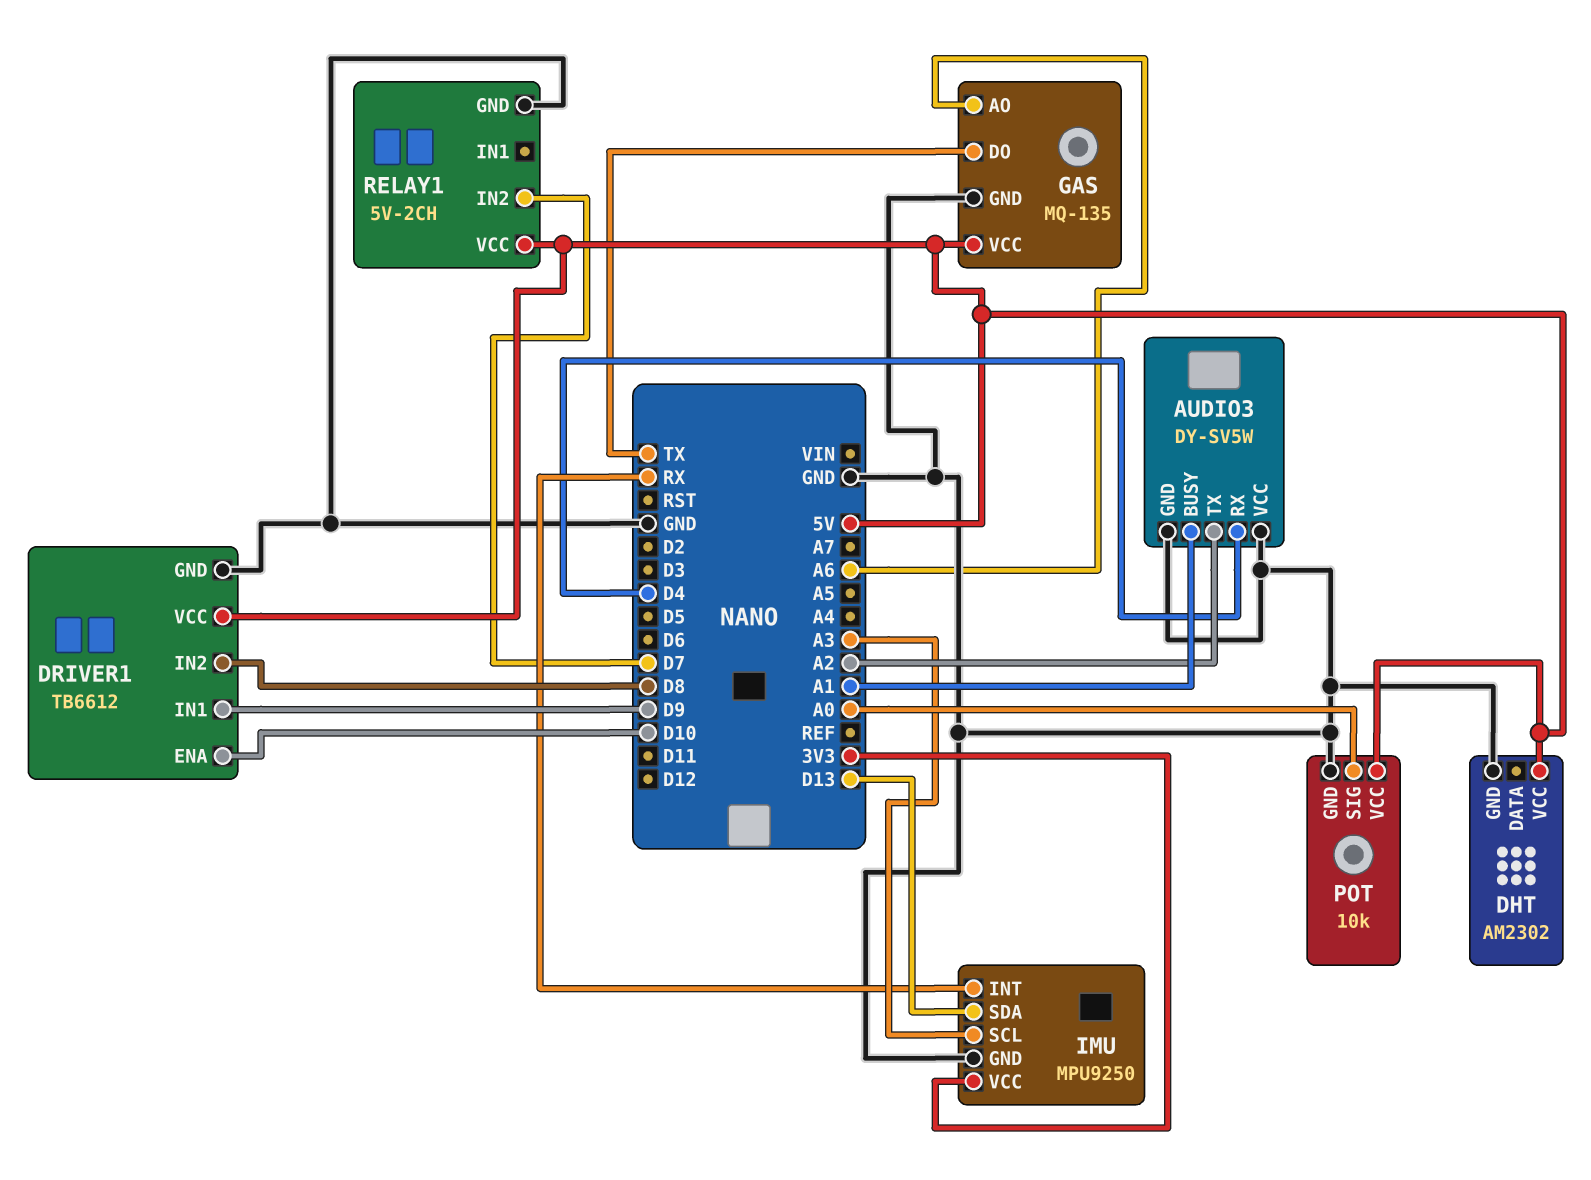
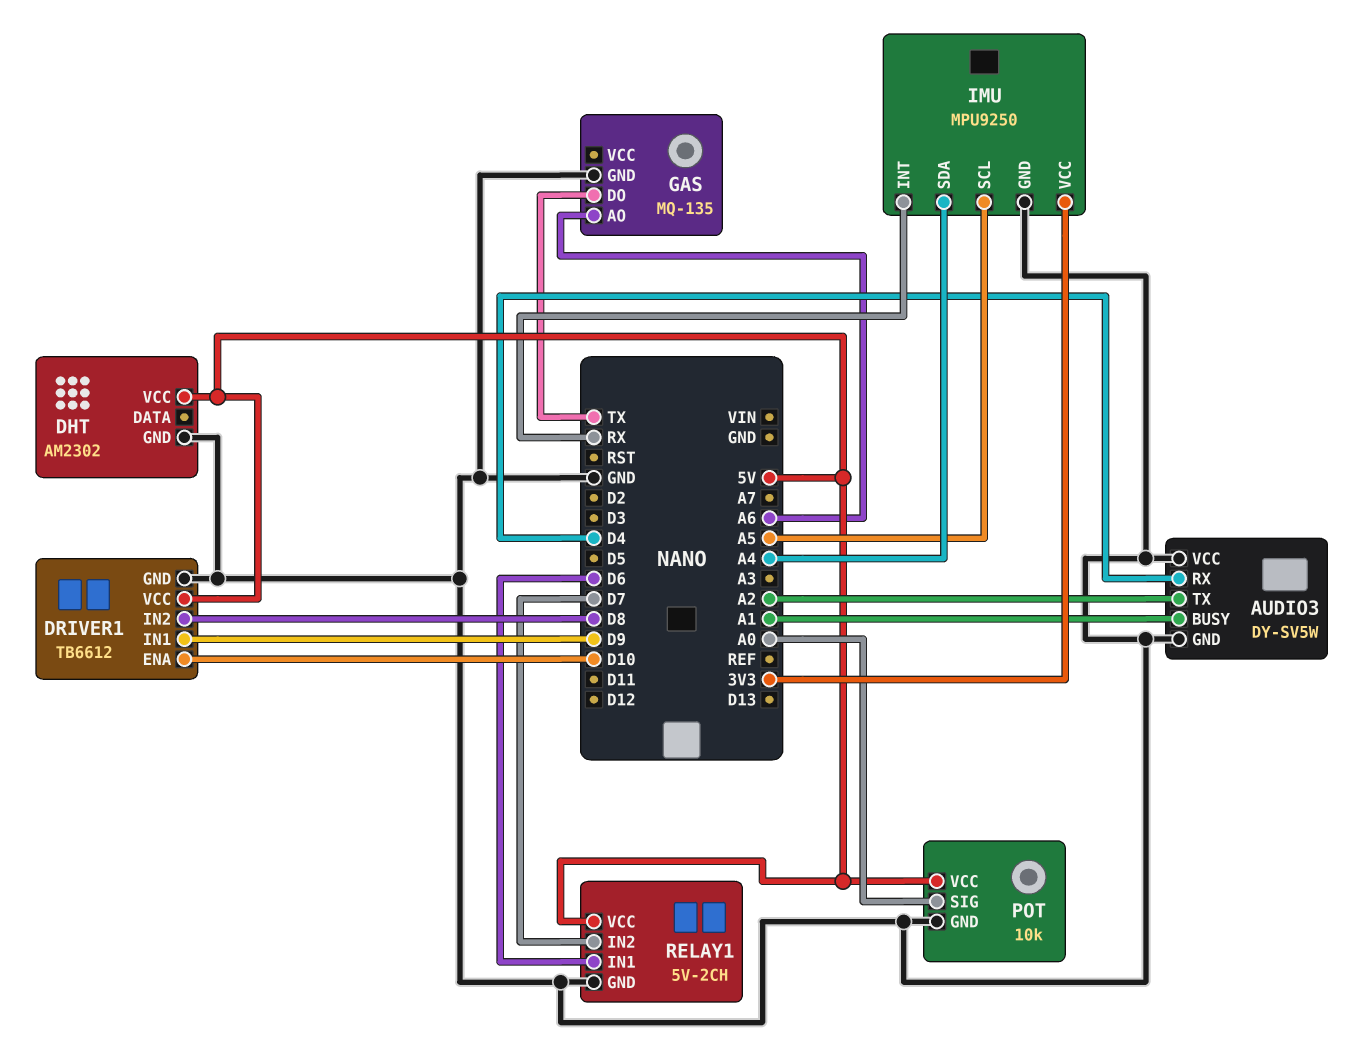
GAS pin VCC: 5V -> none
IMU pin SCL: A3 -> A5
IMU pin SDA: D13 -> A4
RELAY1 pin IN1: none -> D6

